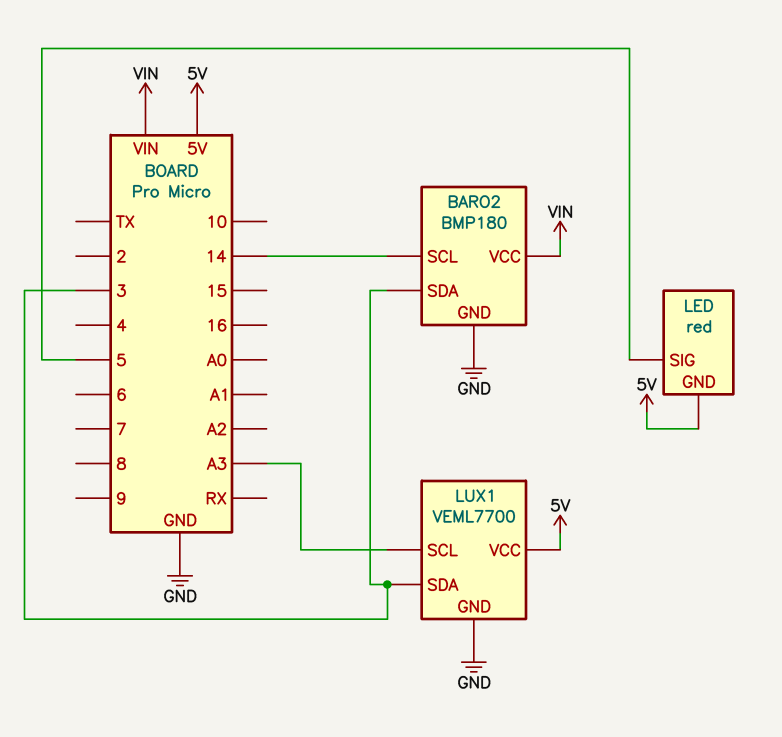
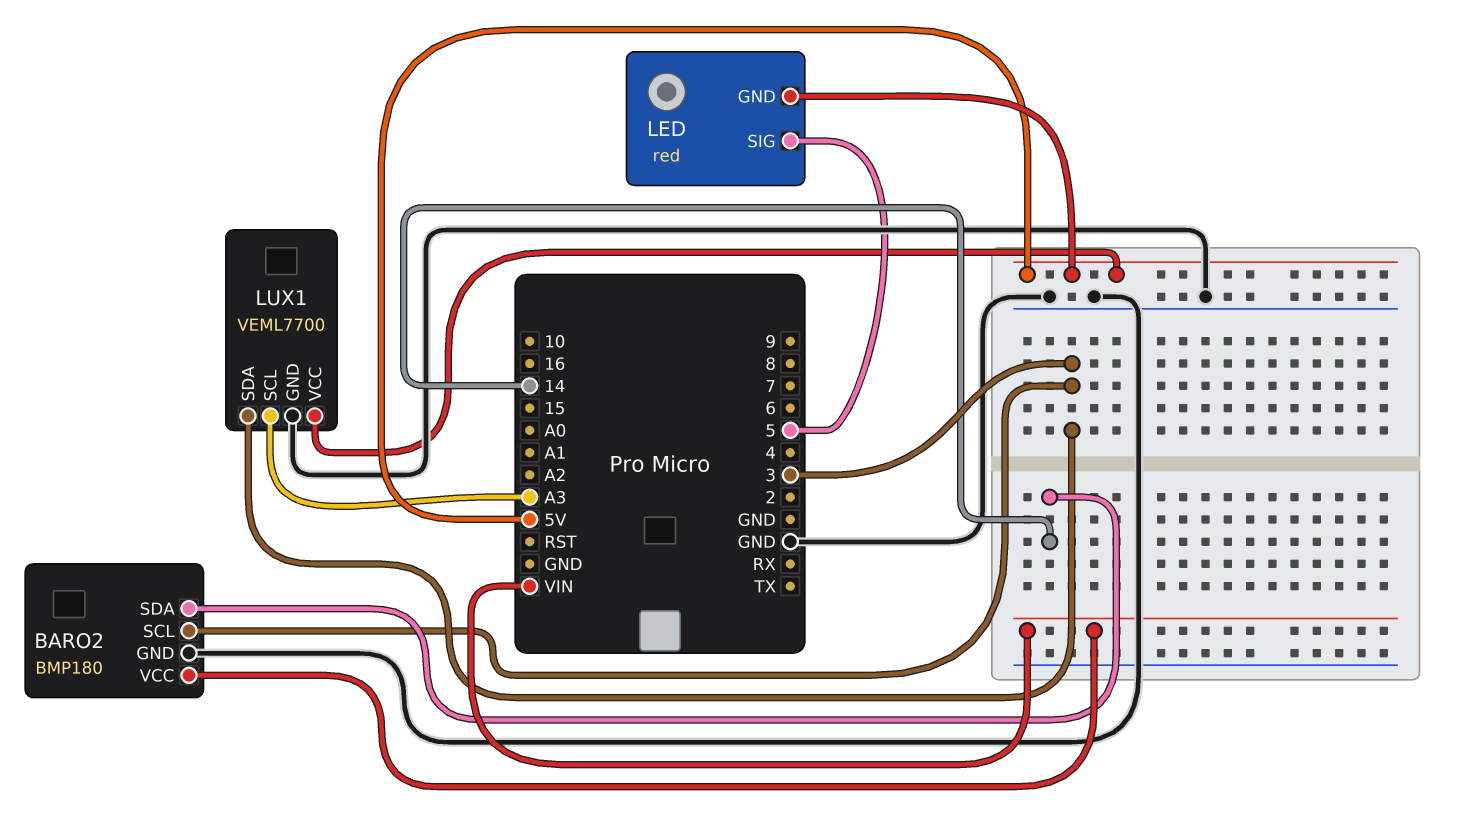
BARO2 pin SCL: 14 -> 3
BARO2 pin SDA: 3 -> 14

